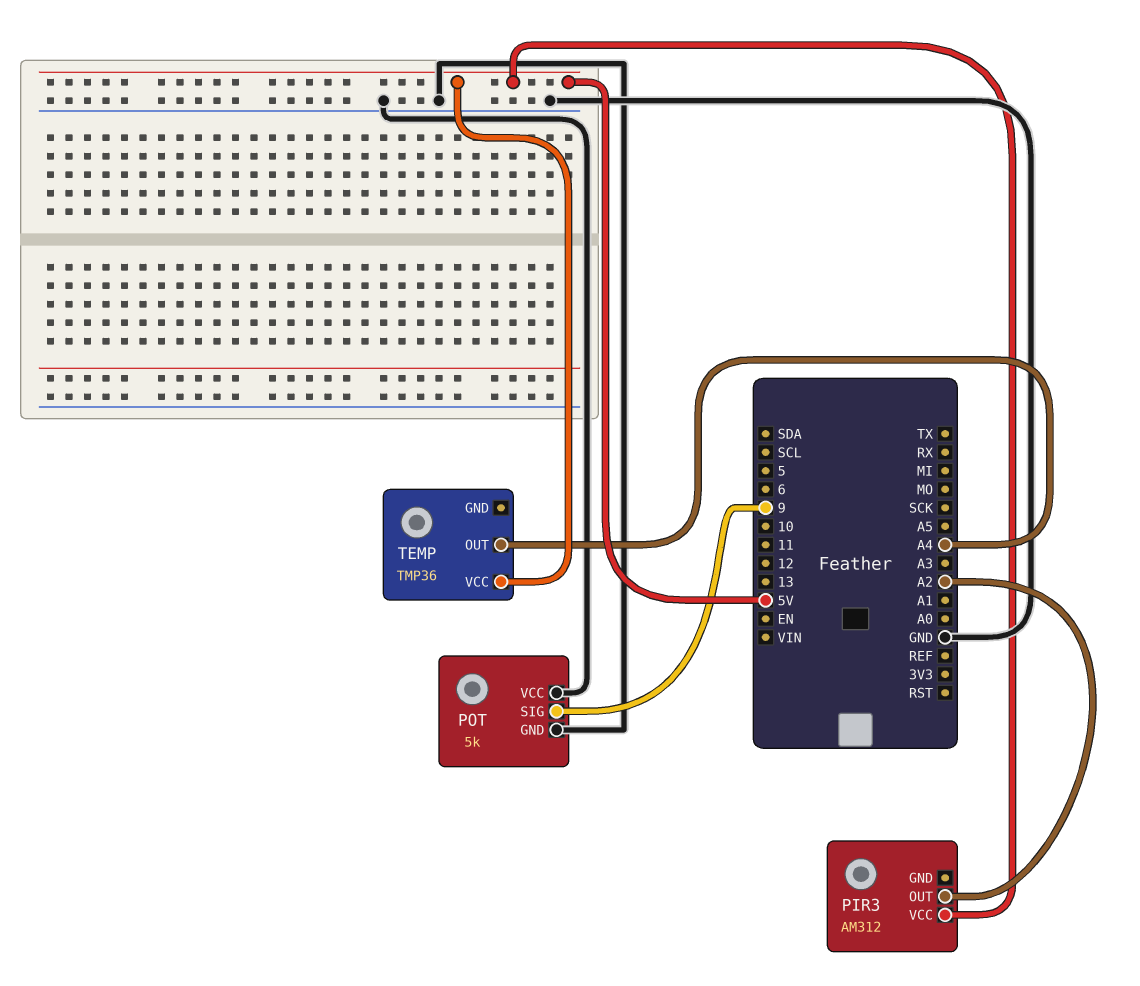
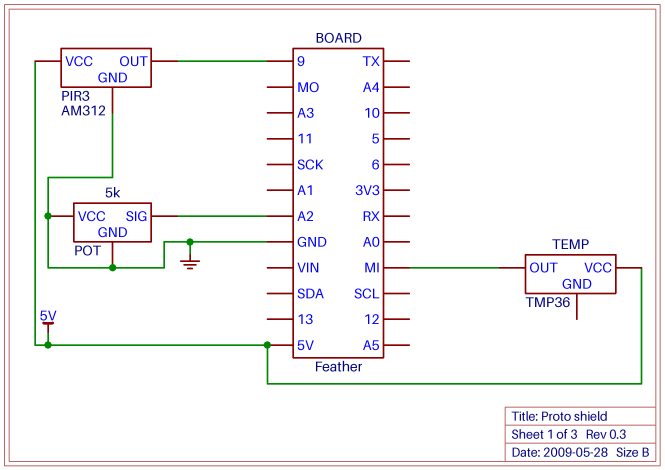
PIR3 pin GND: none -> GND
PIR3 pin OUT: A2 -> 9
POT pin SIG: 9 -> A2
TEMP pin OUT: A4 -> MI

